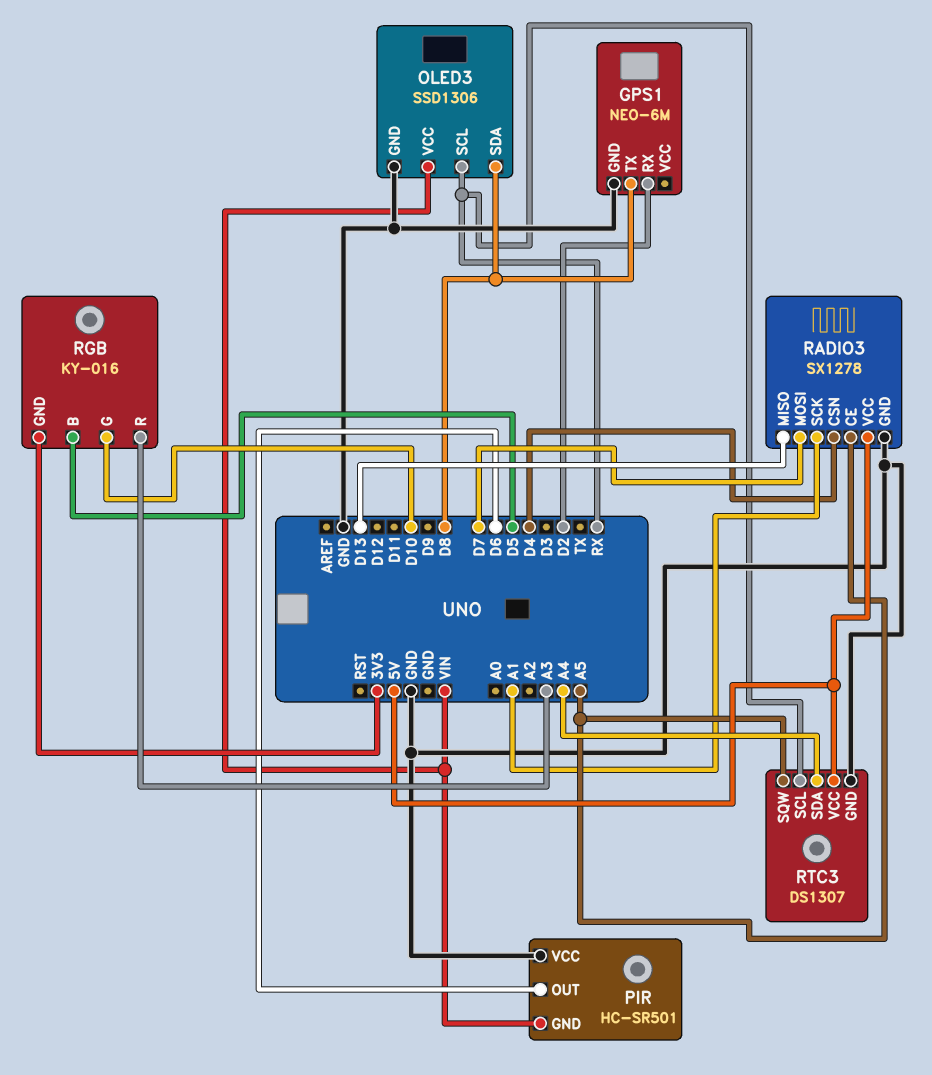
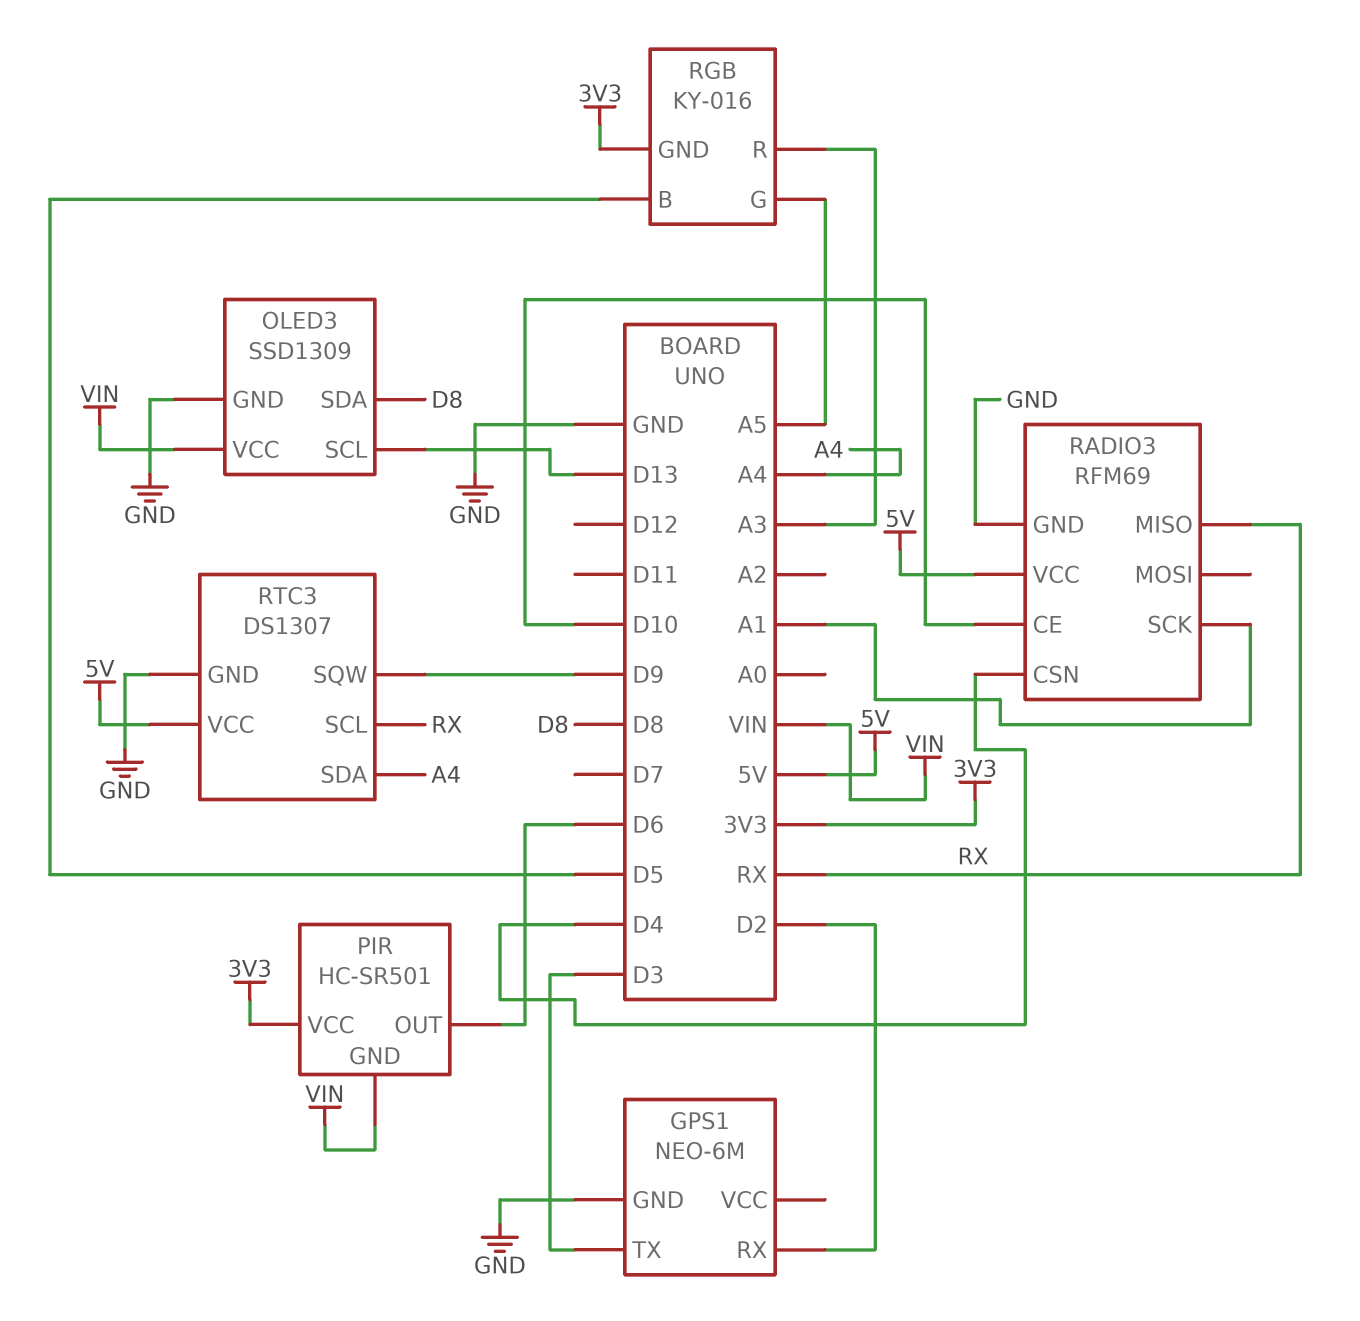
GPS1 pin TX: D8 -> D3
OLED3: SSD1306 -> SSD1309
OLED3 pin SCL: RX -> D13
PIR pin VCC: GND -> 3V3
RADIO3: SX1278 -> RFM69
RADIO3 pin CE: A5 -> D10
RADIO3 pin MISO: D13 -> RX
RADIO3 pin MOSI: D7 -> none
RGB pin G: D10 -> A5
RTC3 pin SQW: A5 -> D9

